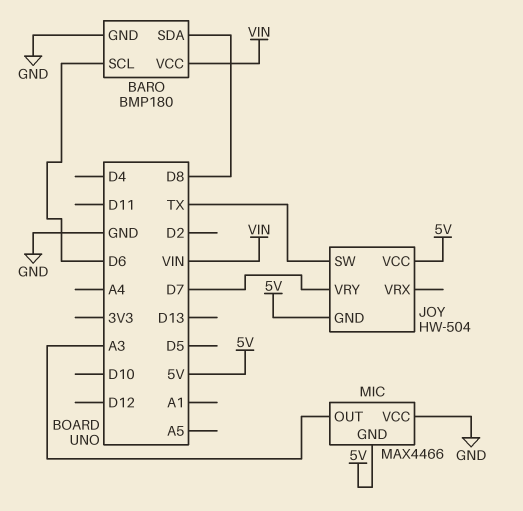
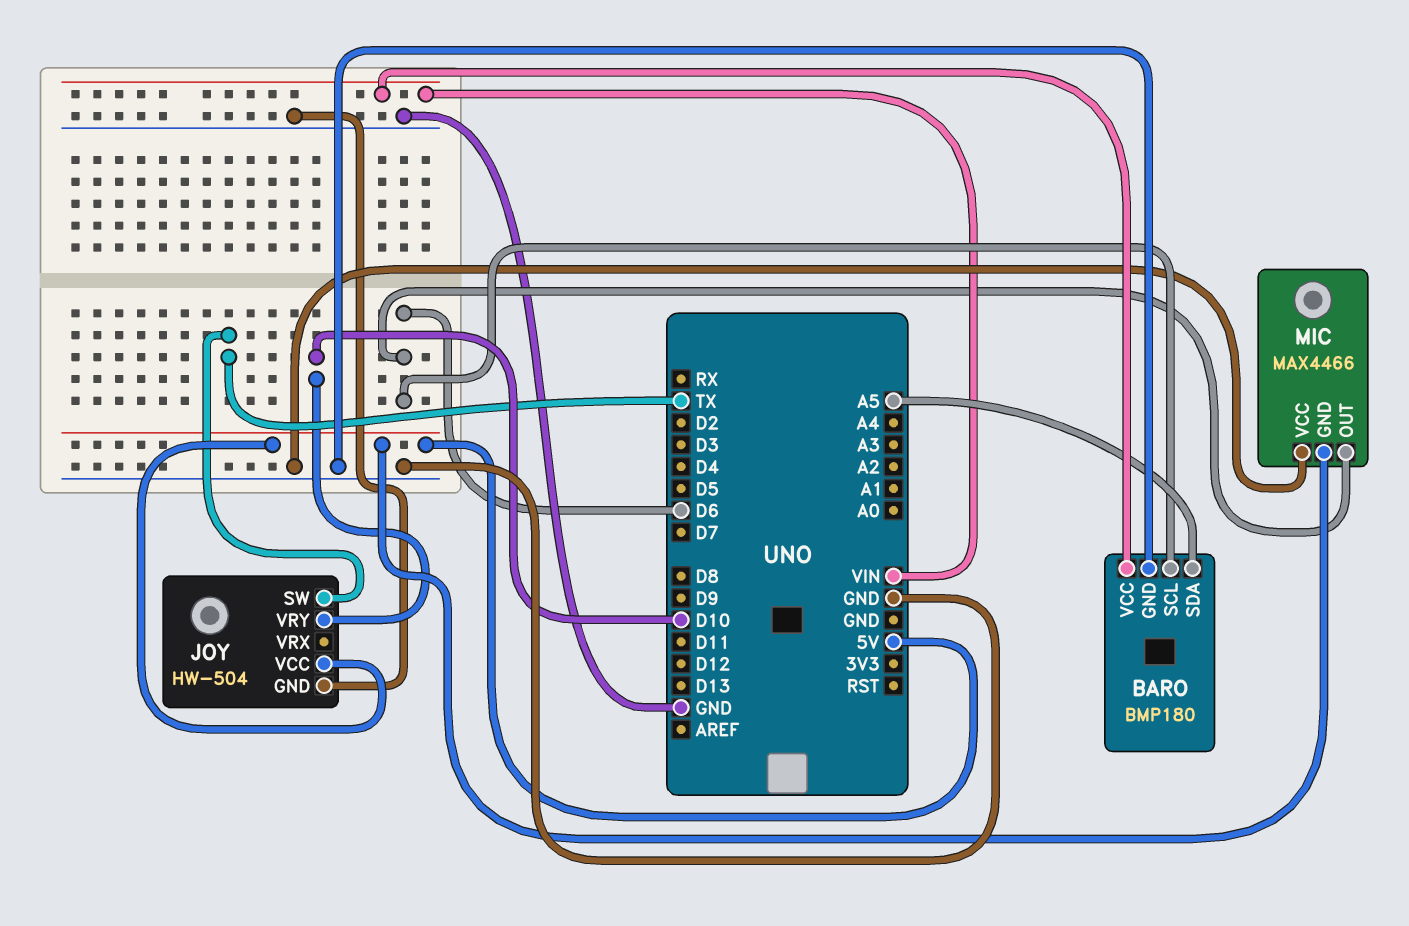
BARO pin SDA: D8 -> A5
JOY pin GND: 5V -> GND
JOY pin VRY: D7 -> D10
MIC pin OUT: A3 -> D6

